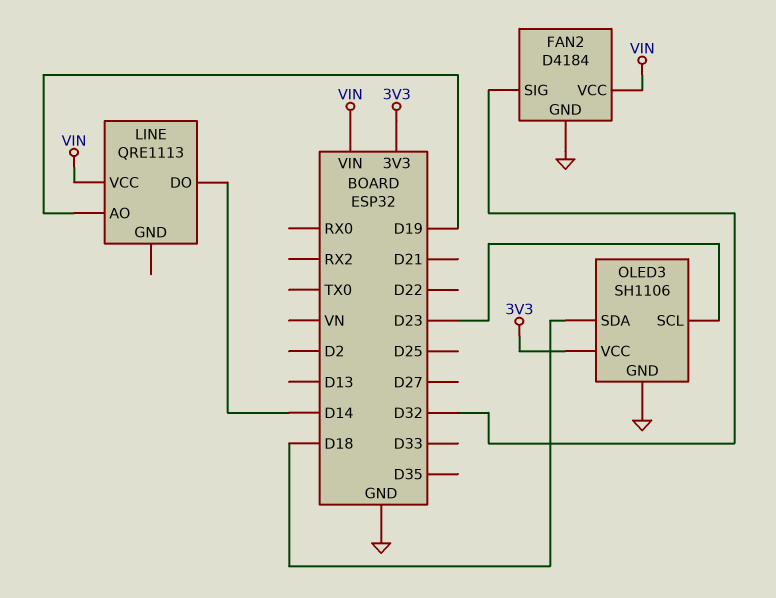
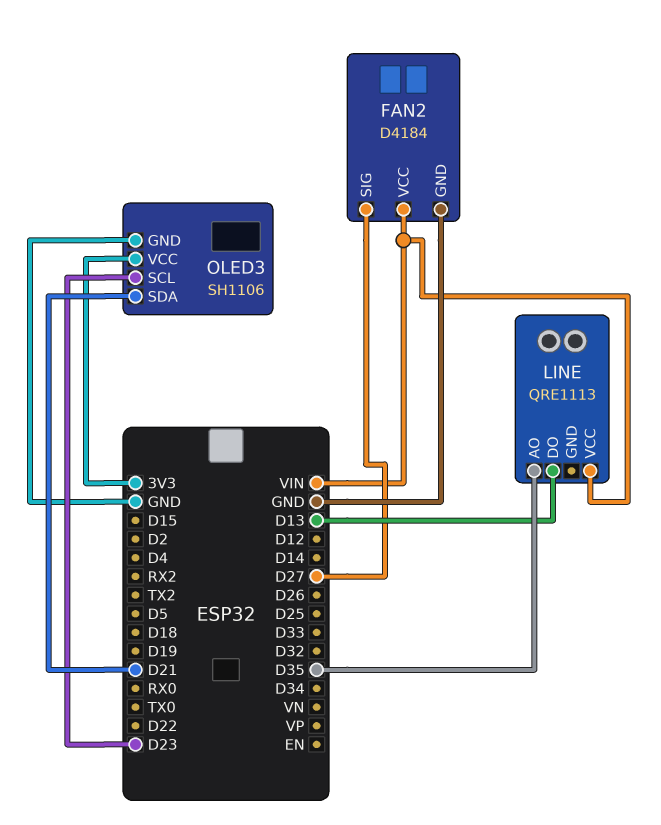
FAN2 pin SIG: D32 -> D27
LINE pin AO: D19 -> D35
LINE pin DO: D14 -> D13
OLED3 pin SDA: D18 -> D21

